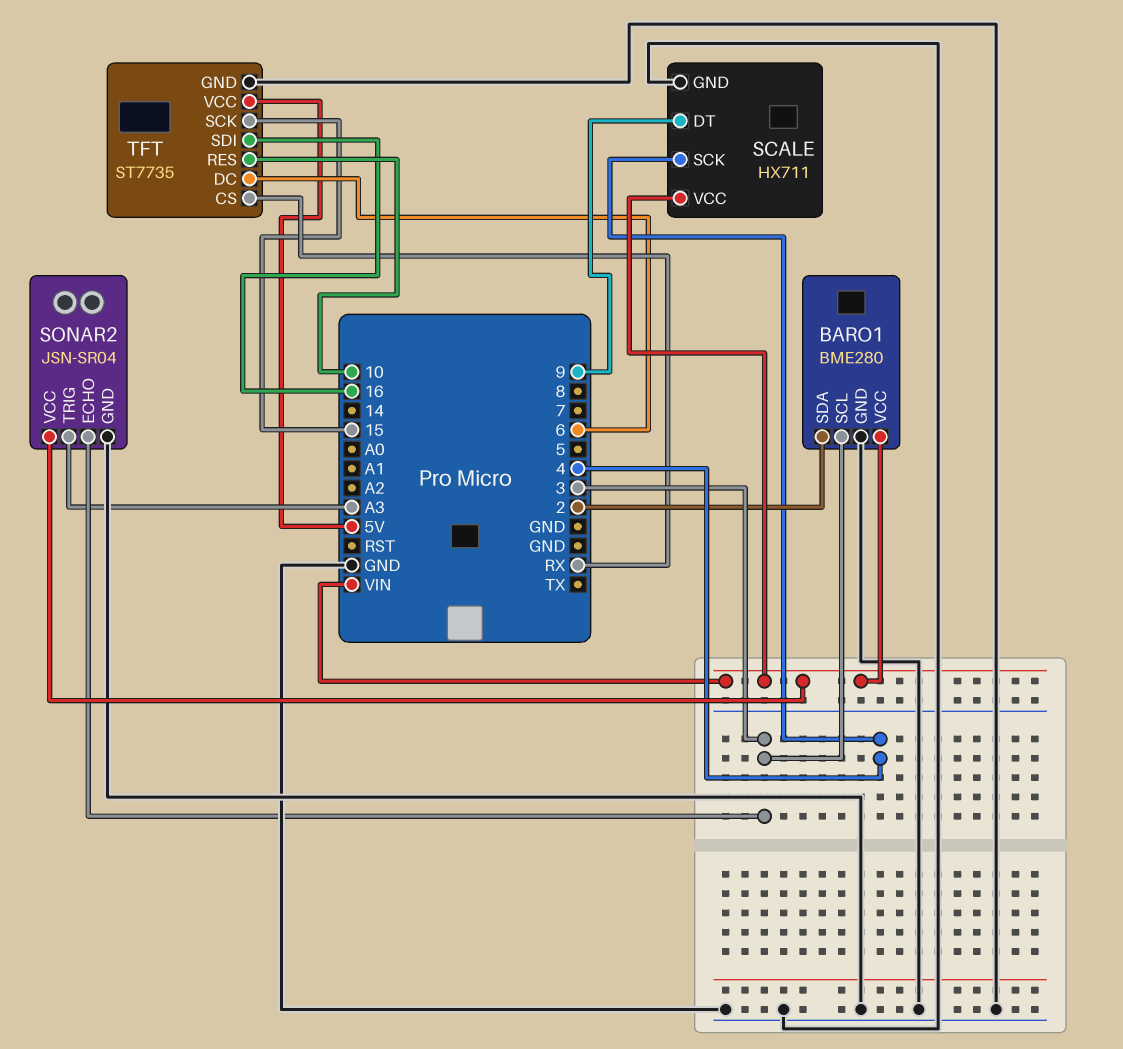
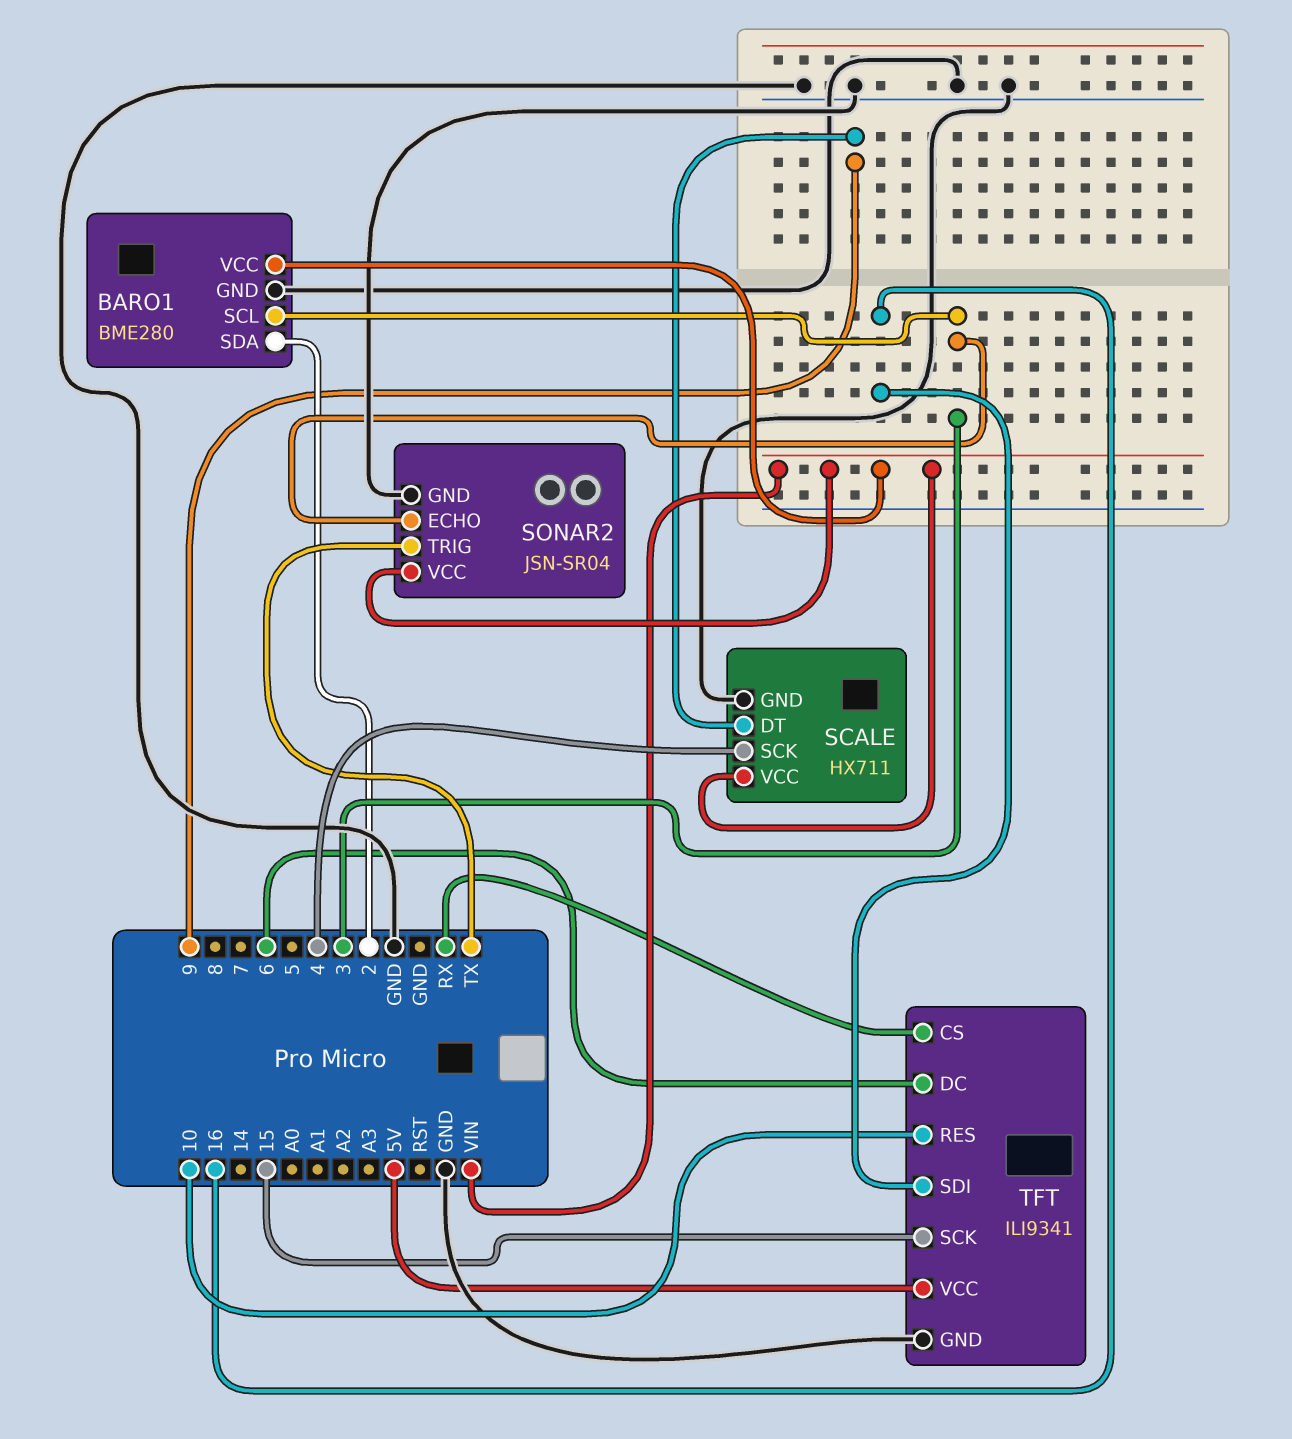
SONAR2 pin TRIG: A3 -> TX
TFT: ST7735 -> ILI9341

